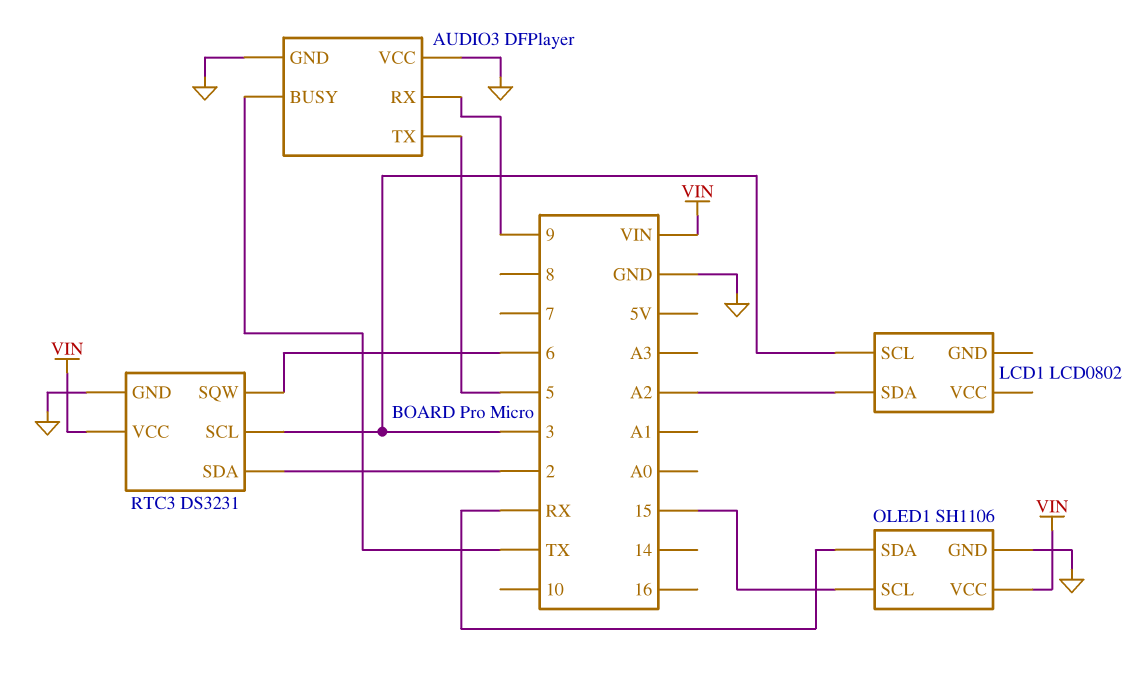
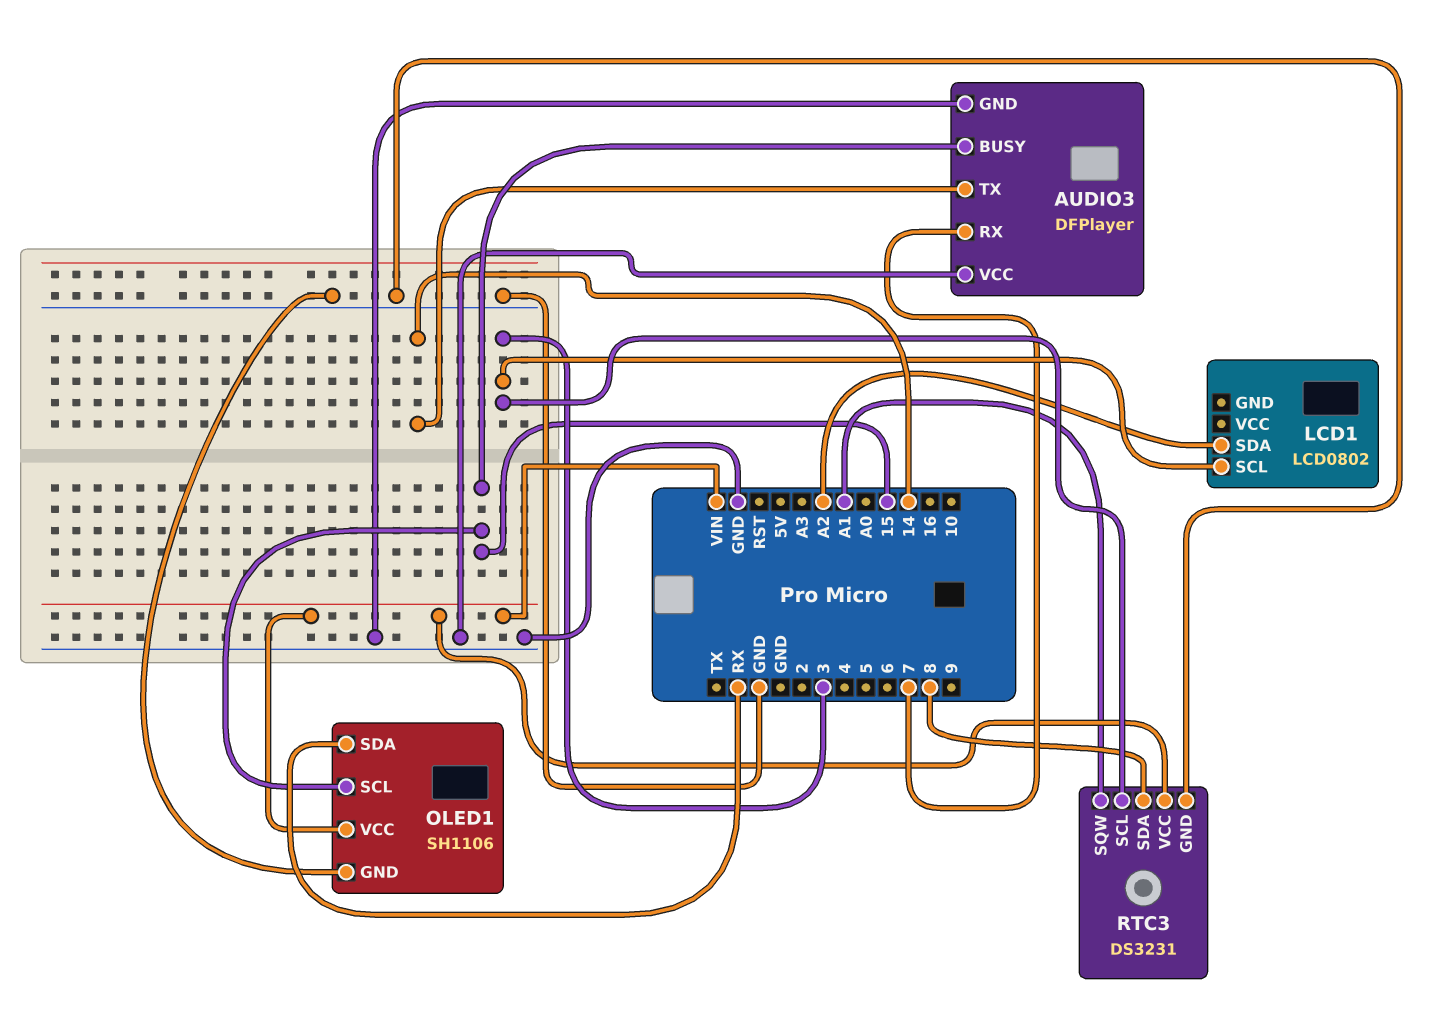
AUDIO3 pin BUSY: TX -> 15
AUDIO3 pin RX: 9 -> 7
AUDIO3 pin TX: 5 -> 14
RTC3 pin SDA: 2 -> 8
RTC3 pin SQW: 6 -> A1

